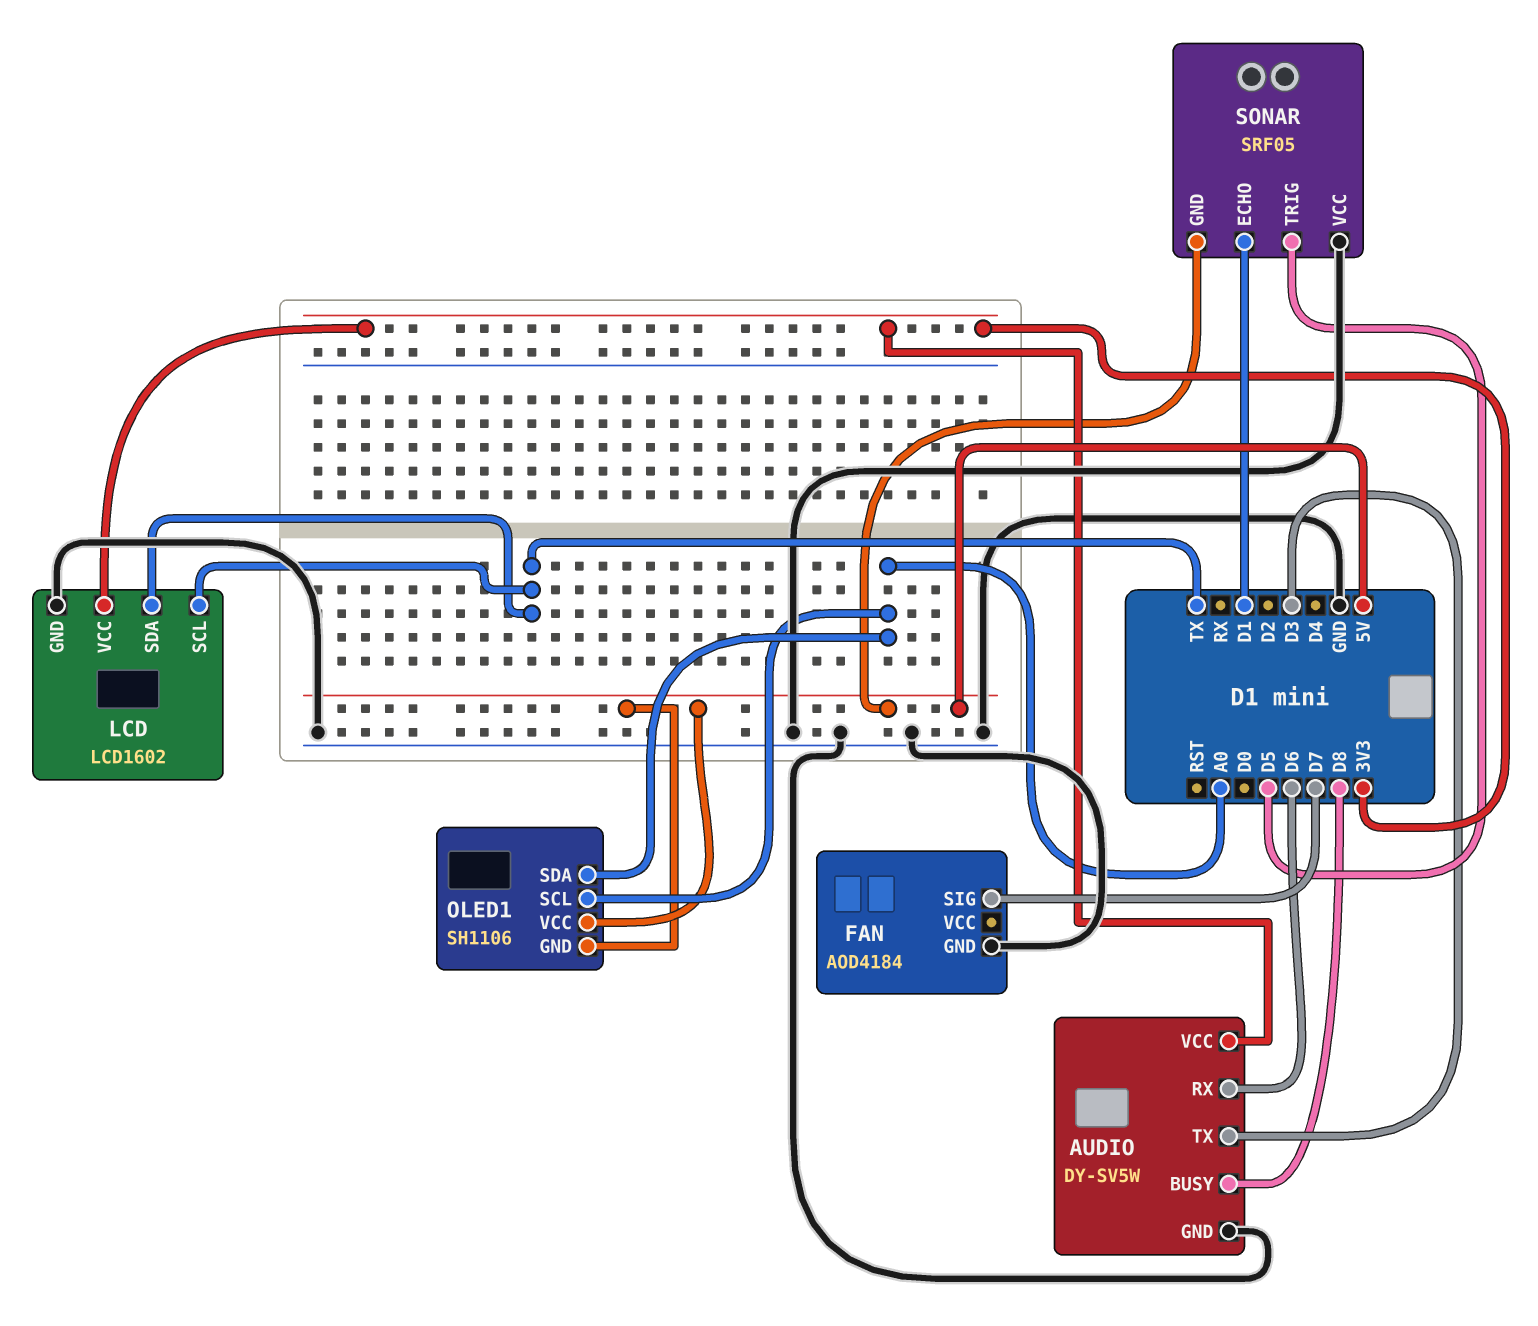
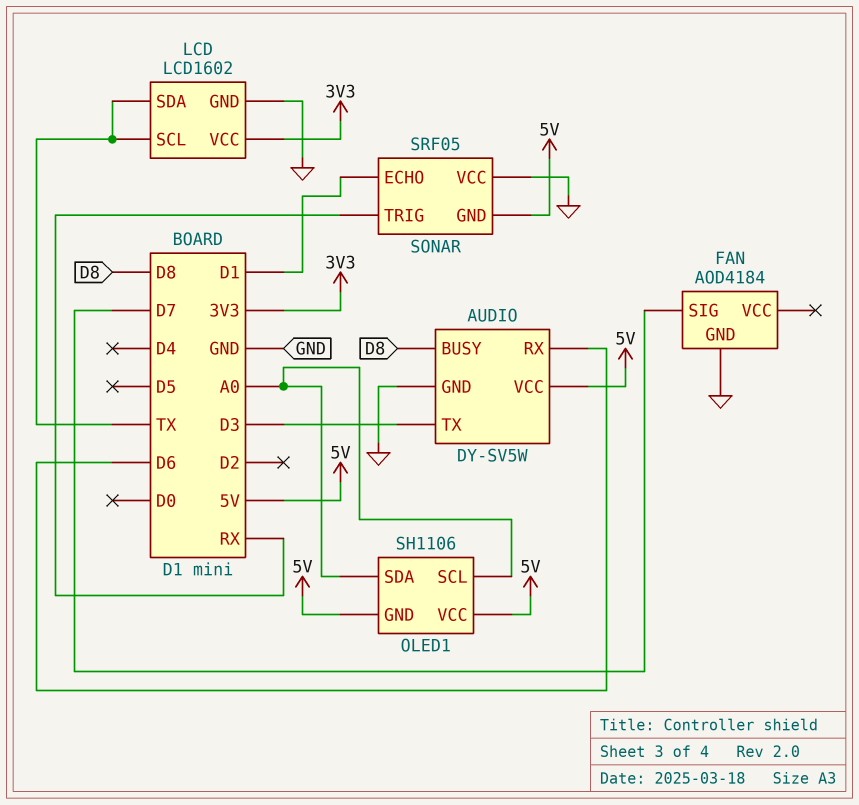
AUDIO pin VCC: 3V3 -> 5V
SONAR pin TRIG: D5 -> RX

